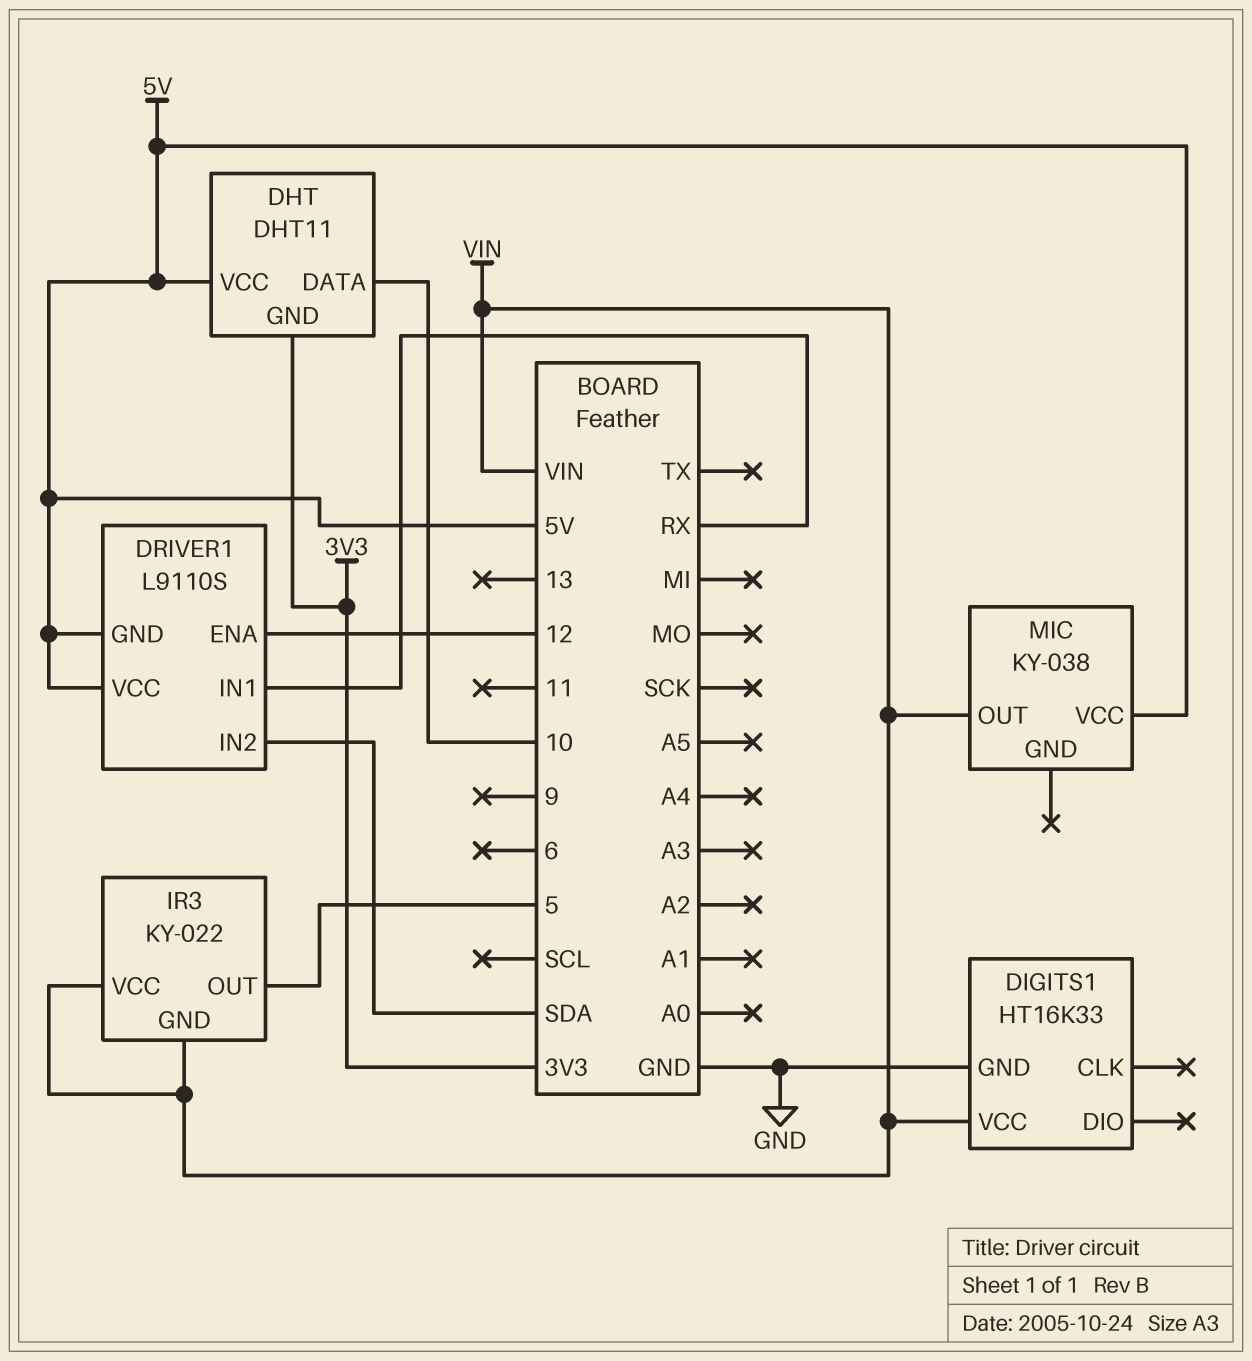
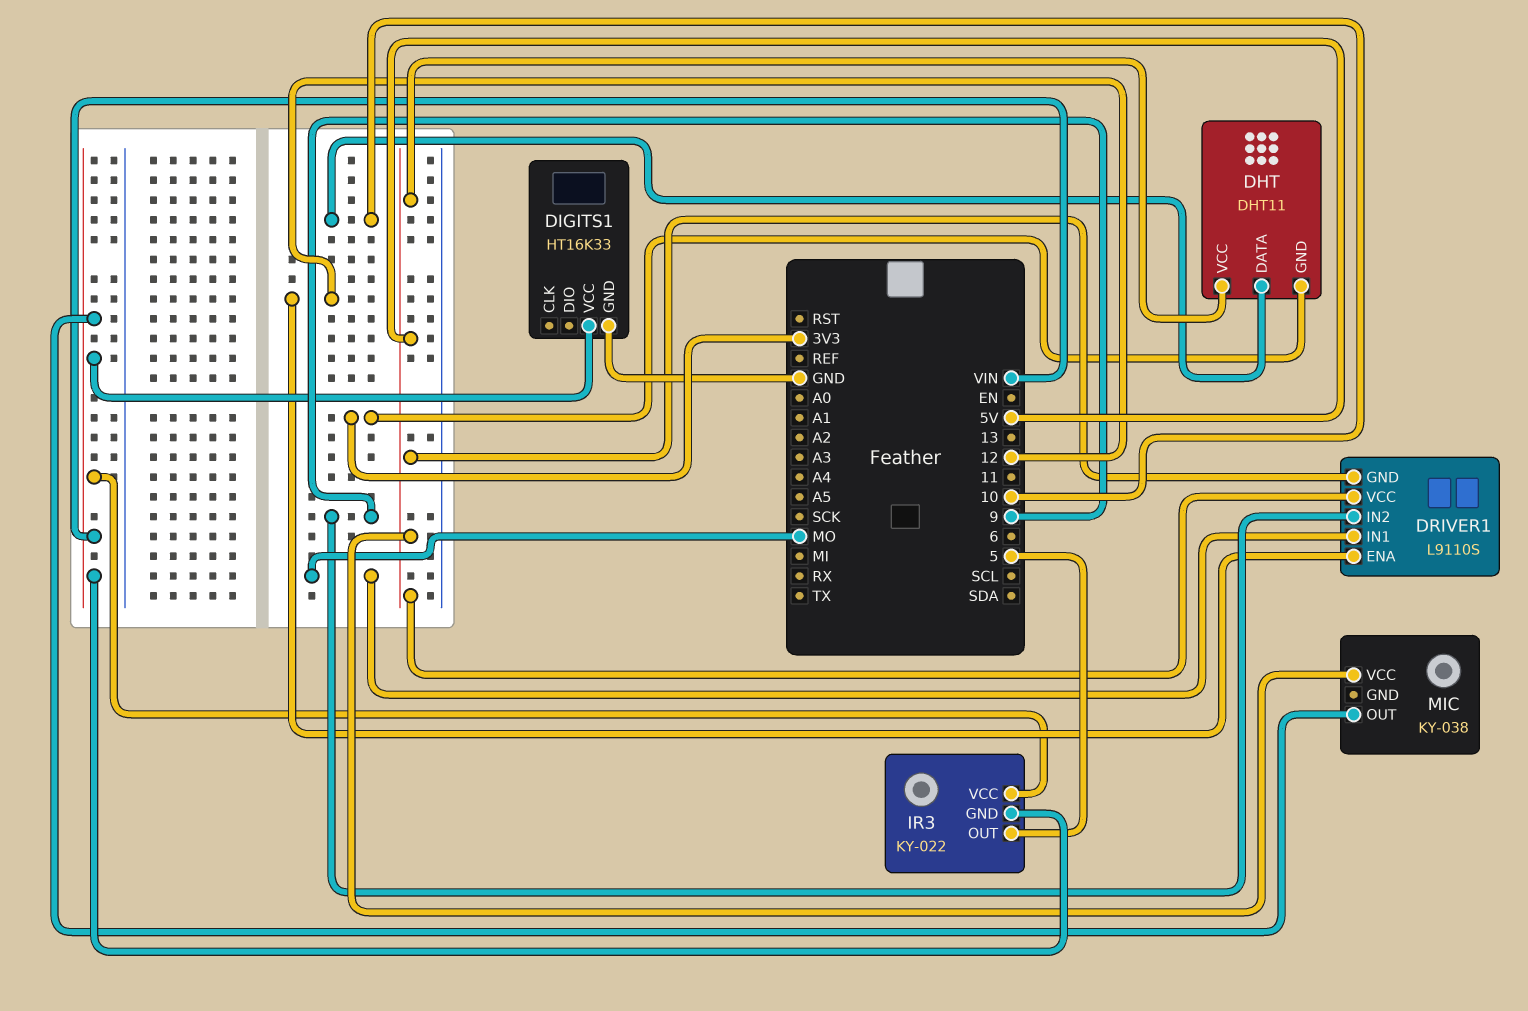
DRIVER1 pin IN1: RX -> MO
DRIVER1 pin IN2: SDA -> 9

